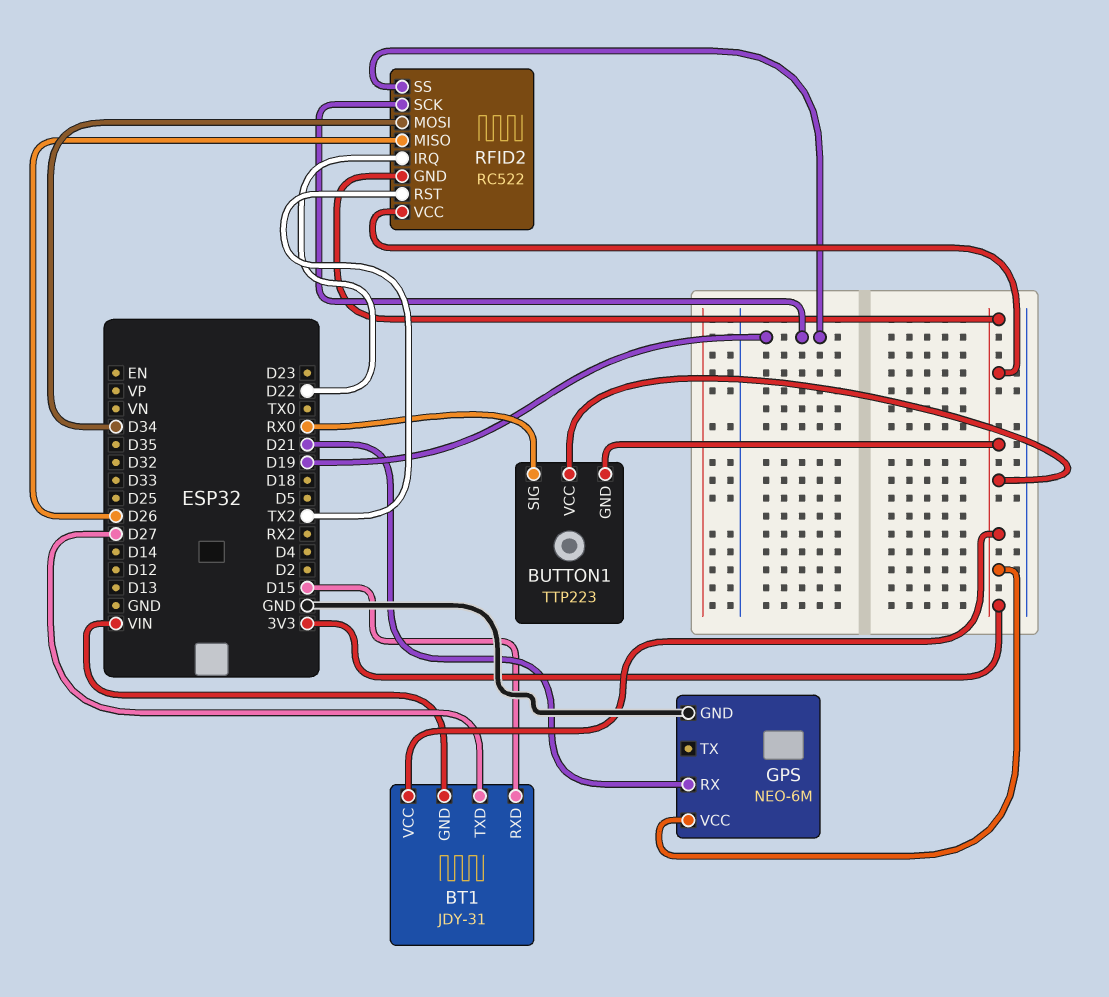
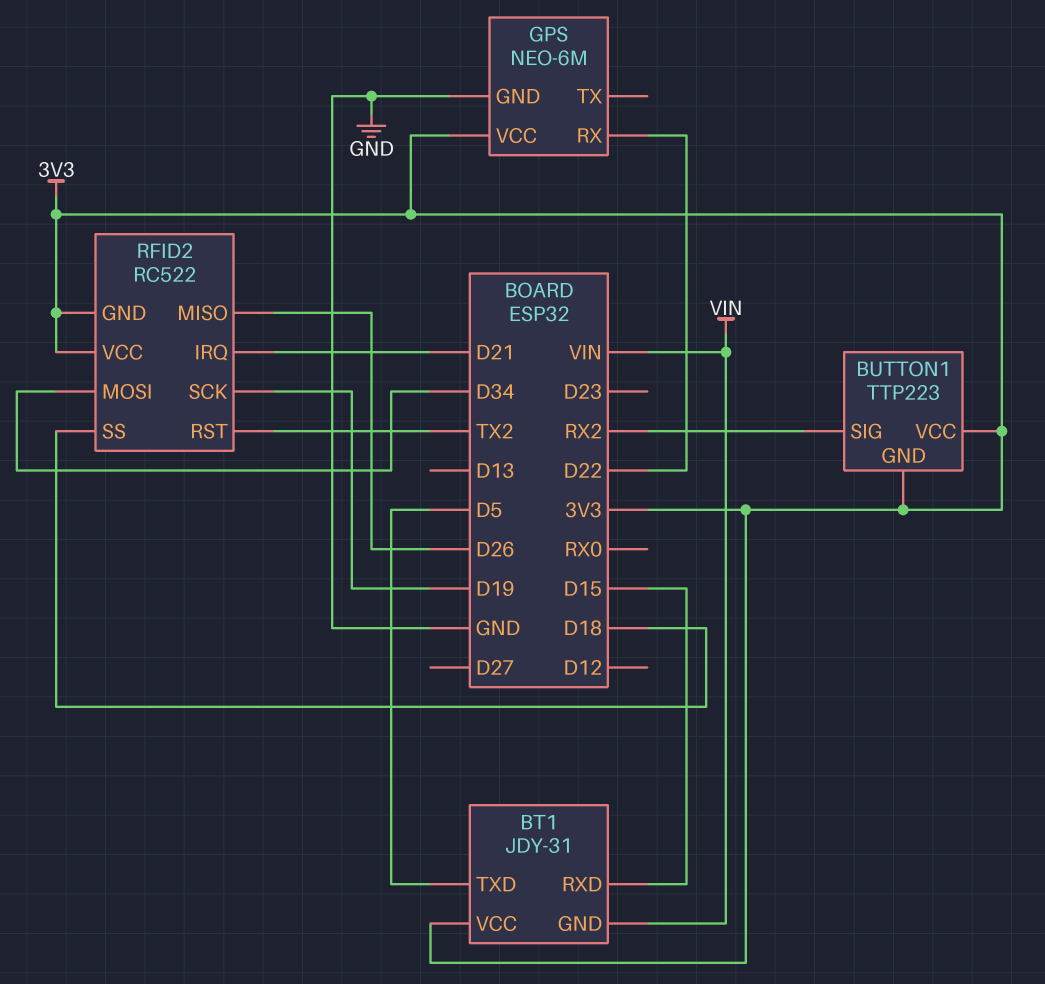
BT1 pin TXD: D27 -> D5
BUTTON1 pin SIG: RX0 -> RX2
GPS pin RX: D21 -> D22
RFID2 pin IRQ: D22 -> D21
RFID2 pin SS: D19 -> D18

